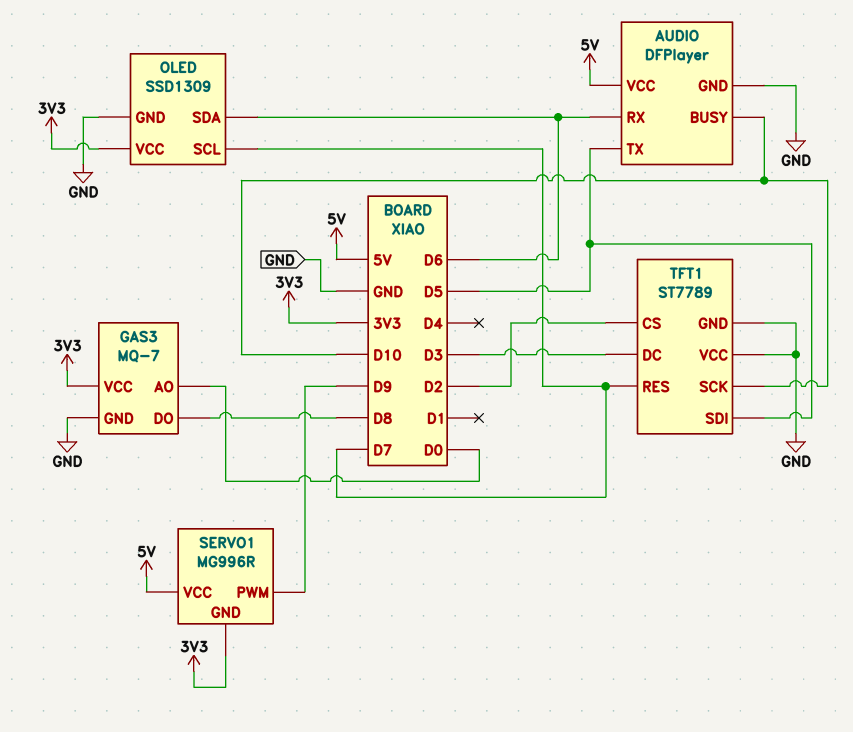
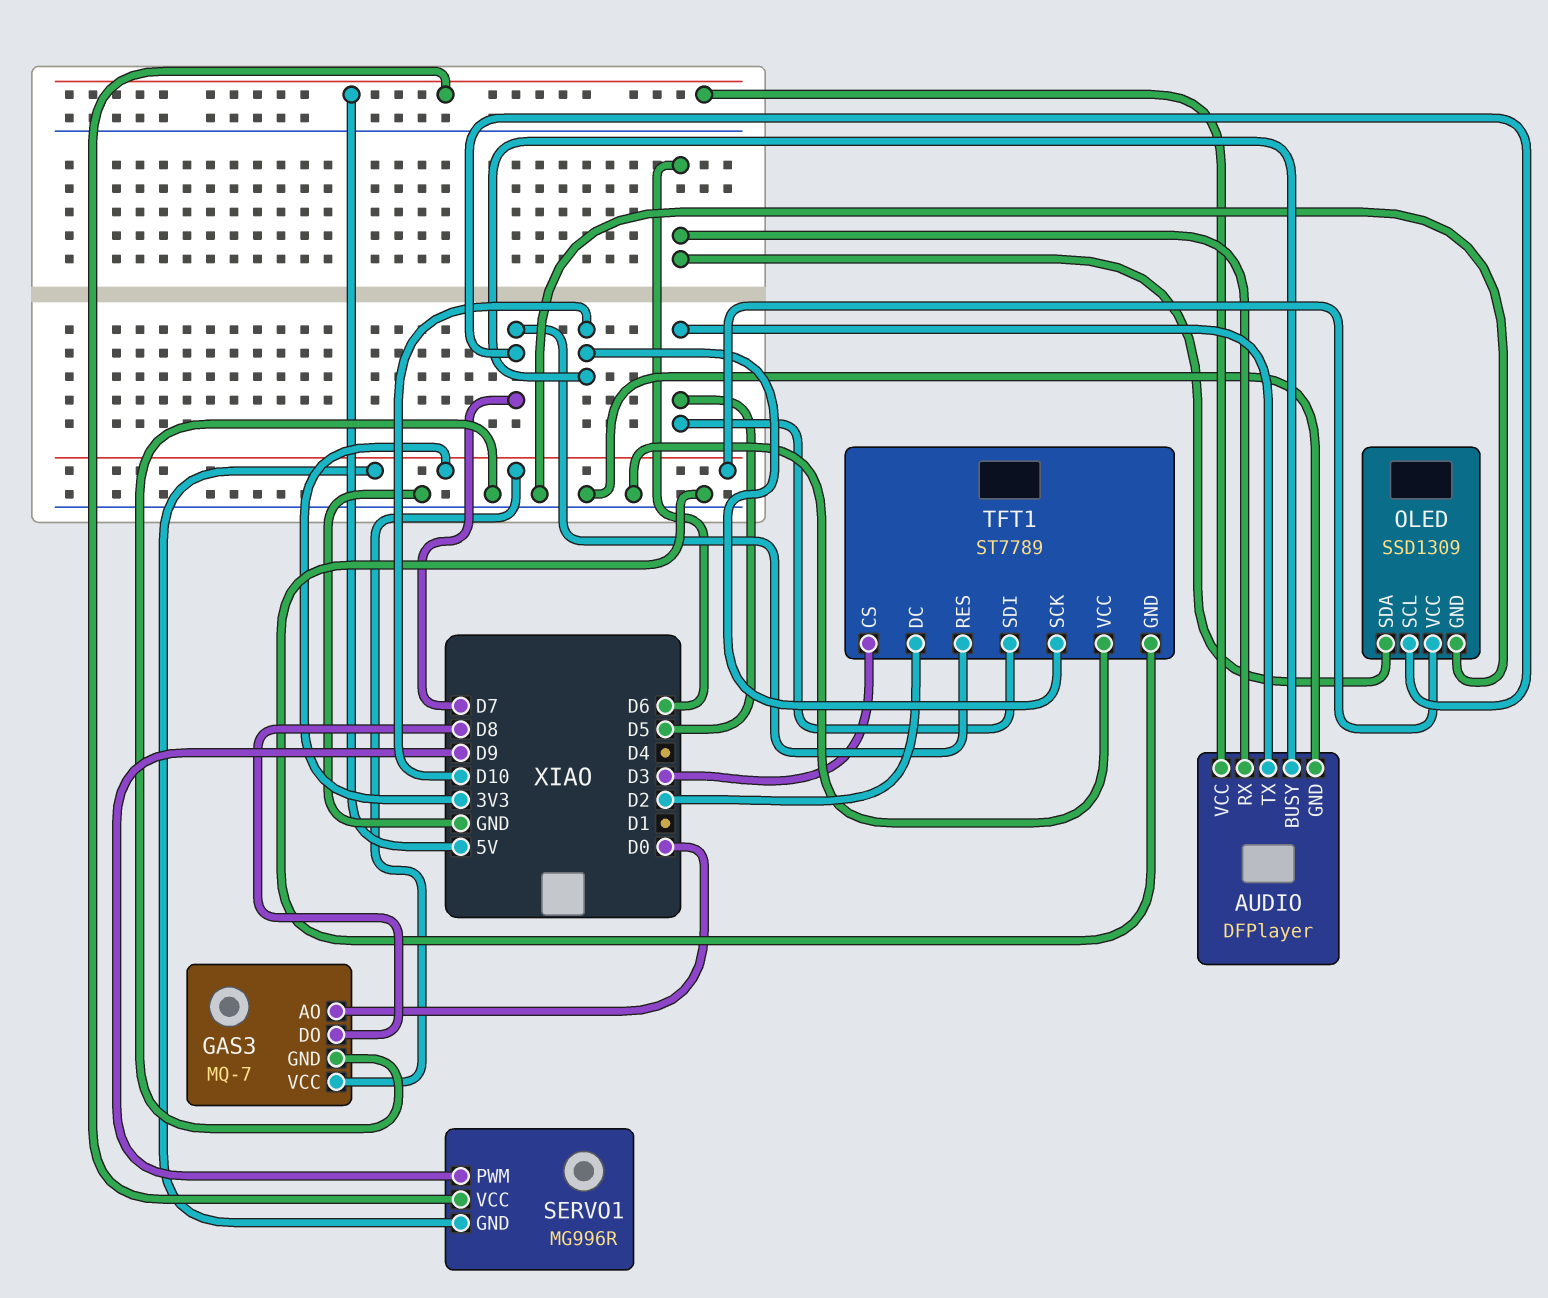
TFT1 pin CS: D2 -> D3
TFT1 pin DC: D3 -> D2

